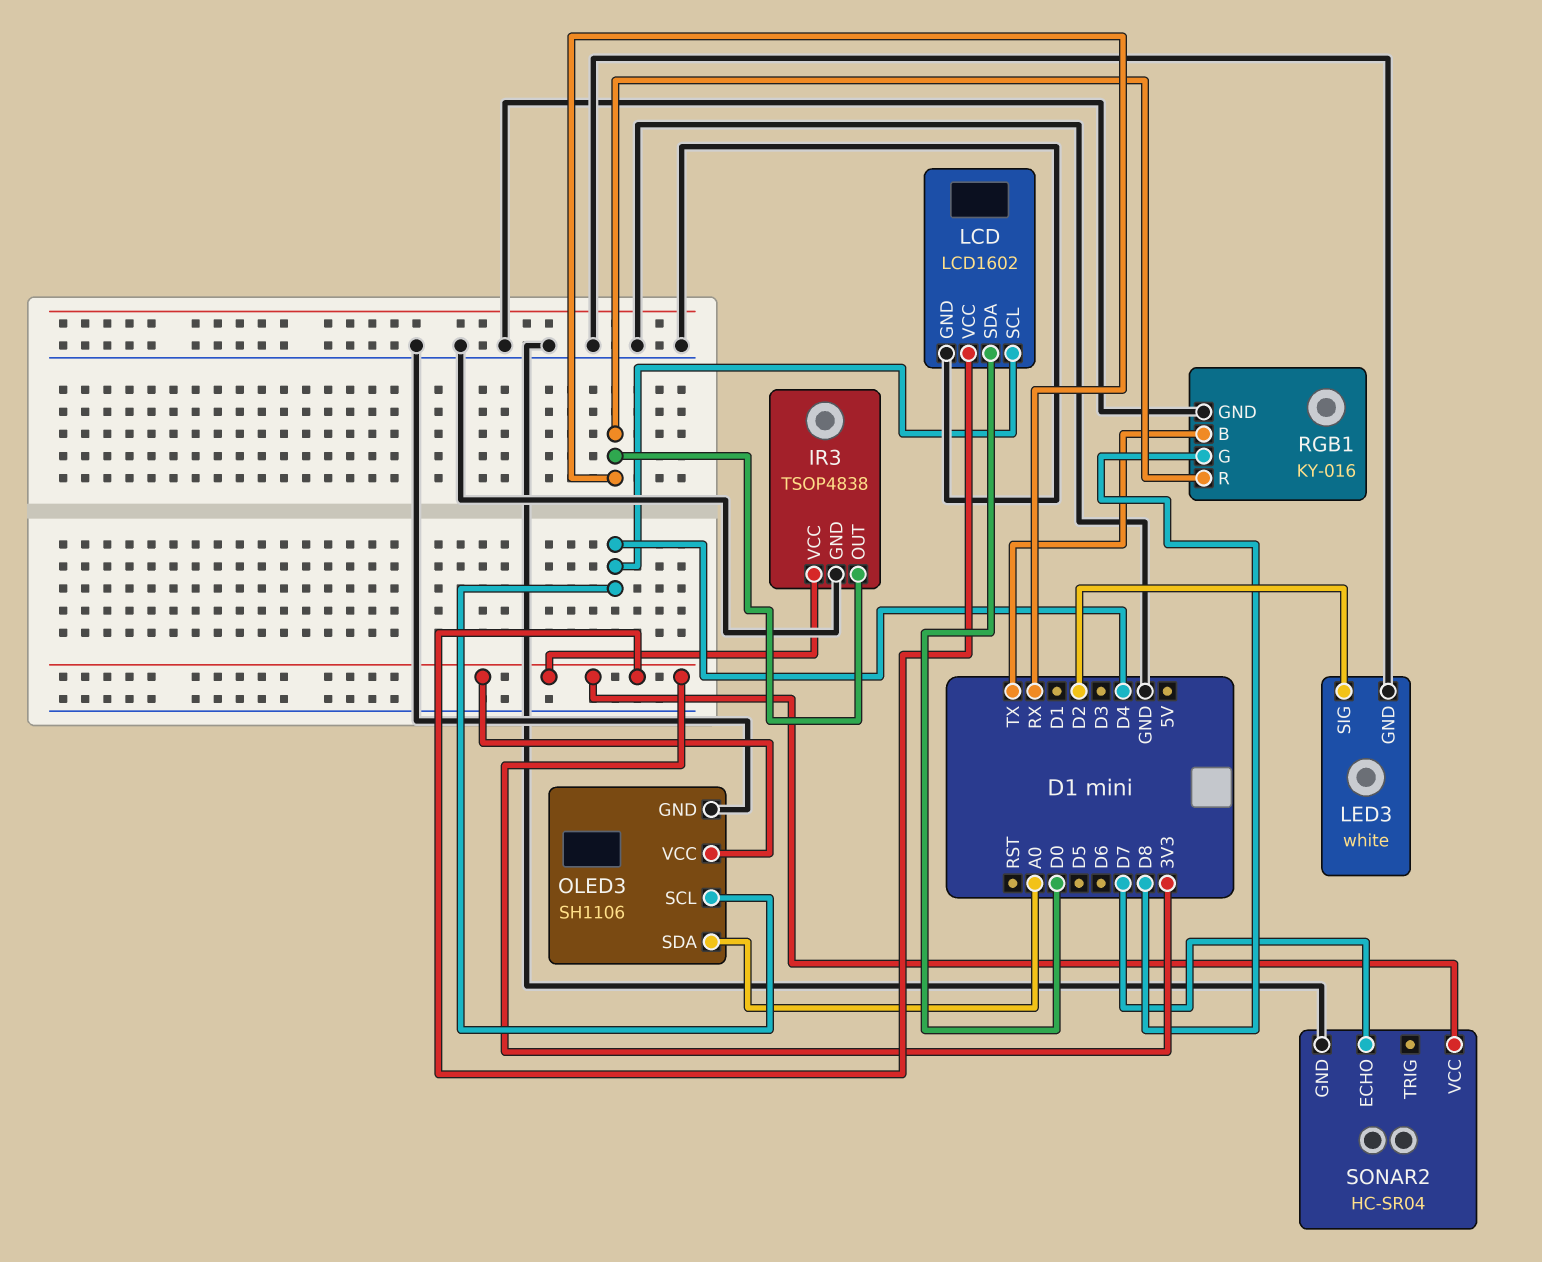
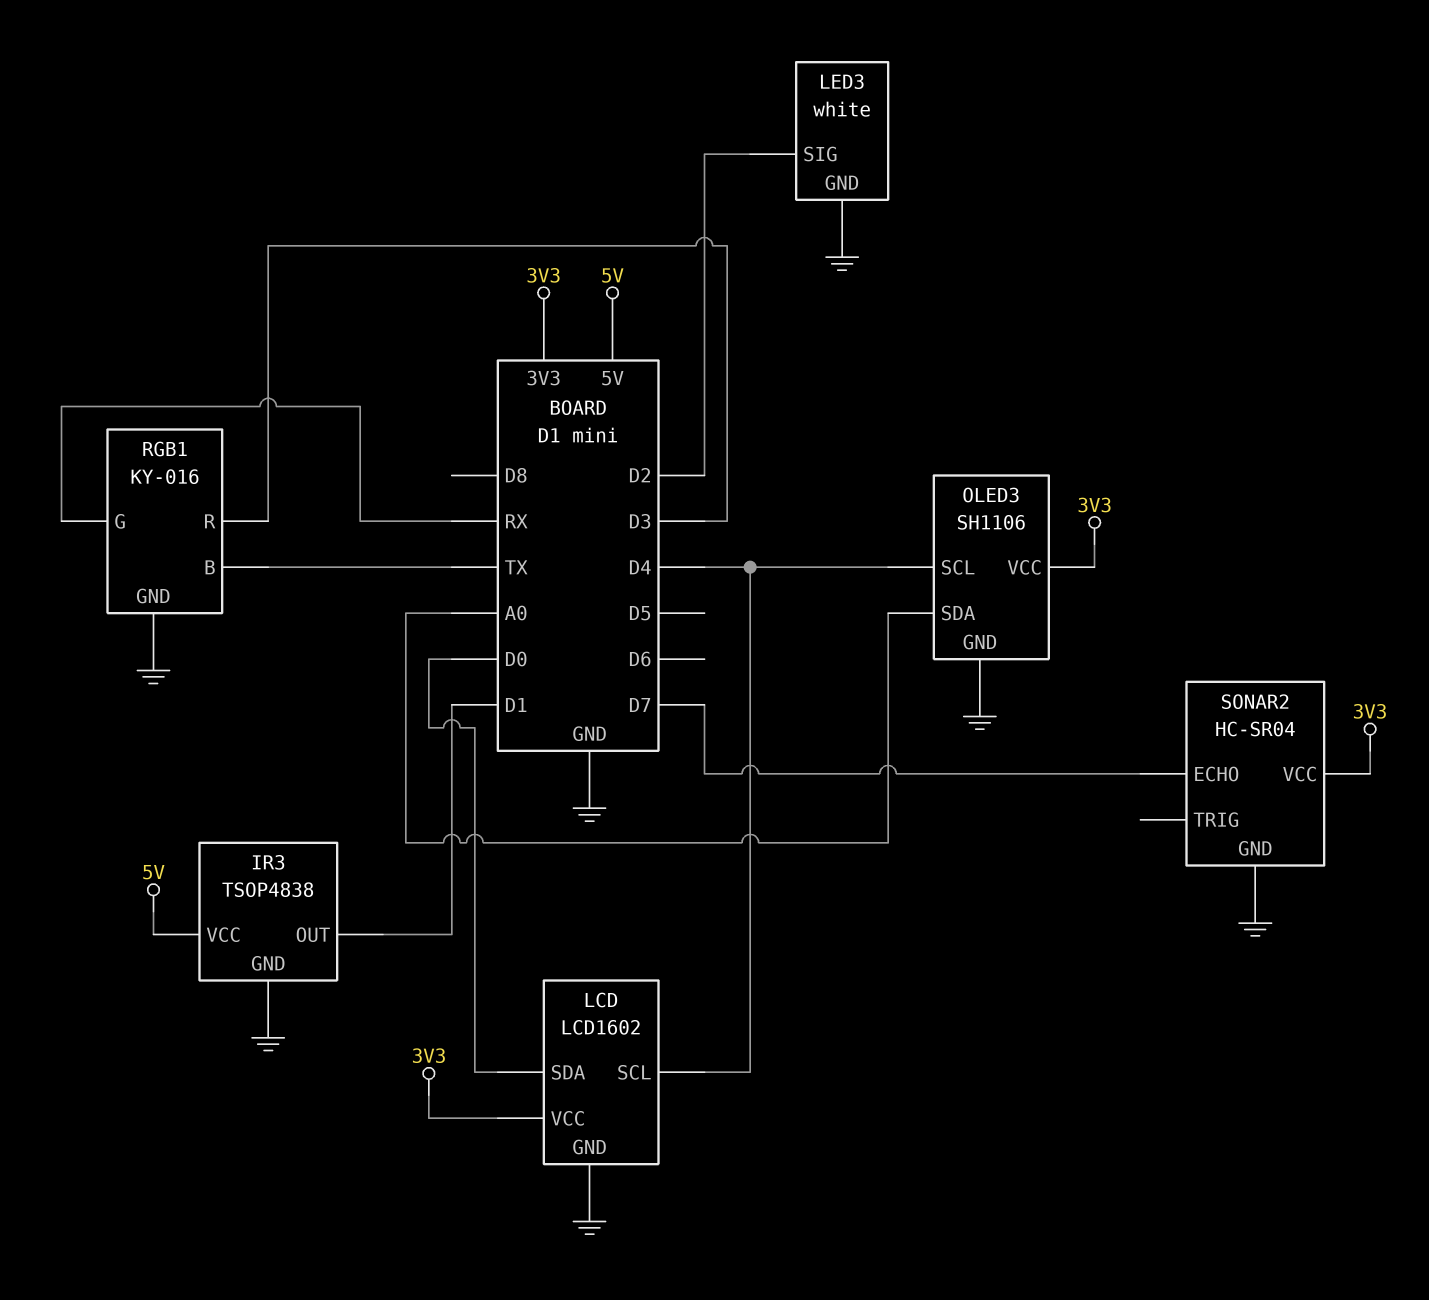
IR3 pin OUT: RX -> D1
IR3 pin VCC: 3V3 -> 5V
RGB1 pin G: D8 -> RX
RGB1 pin R: RX -> D3

